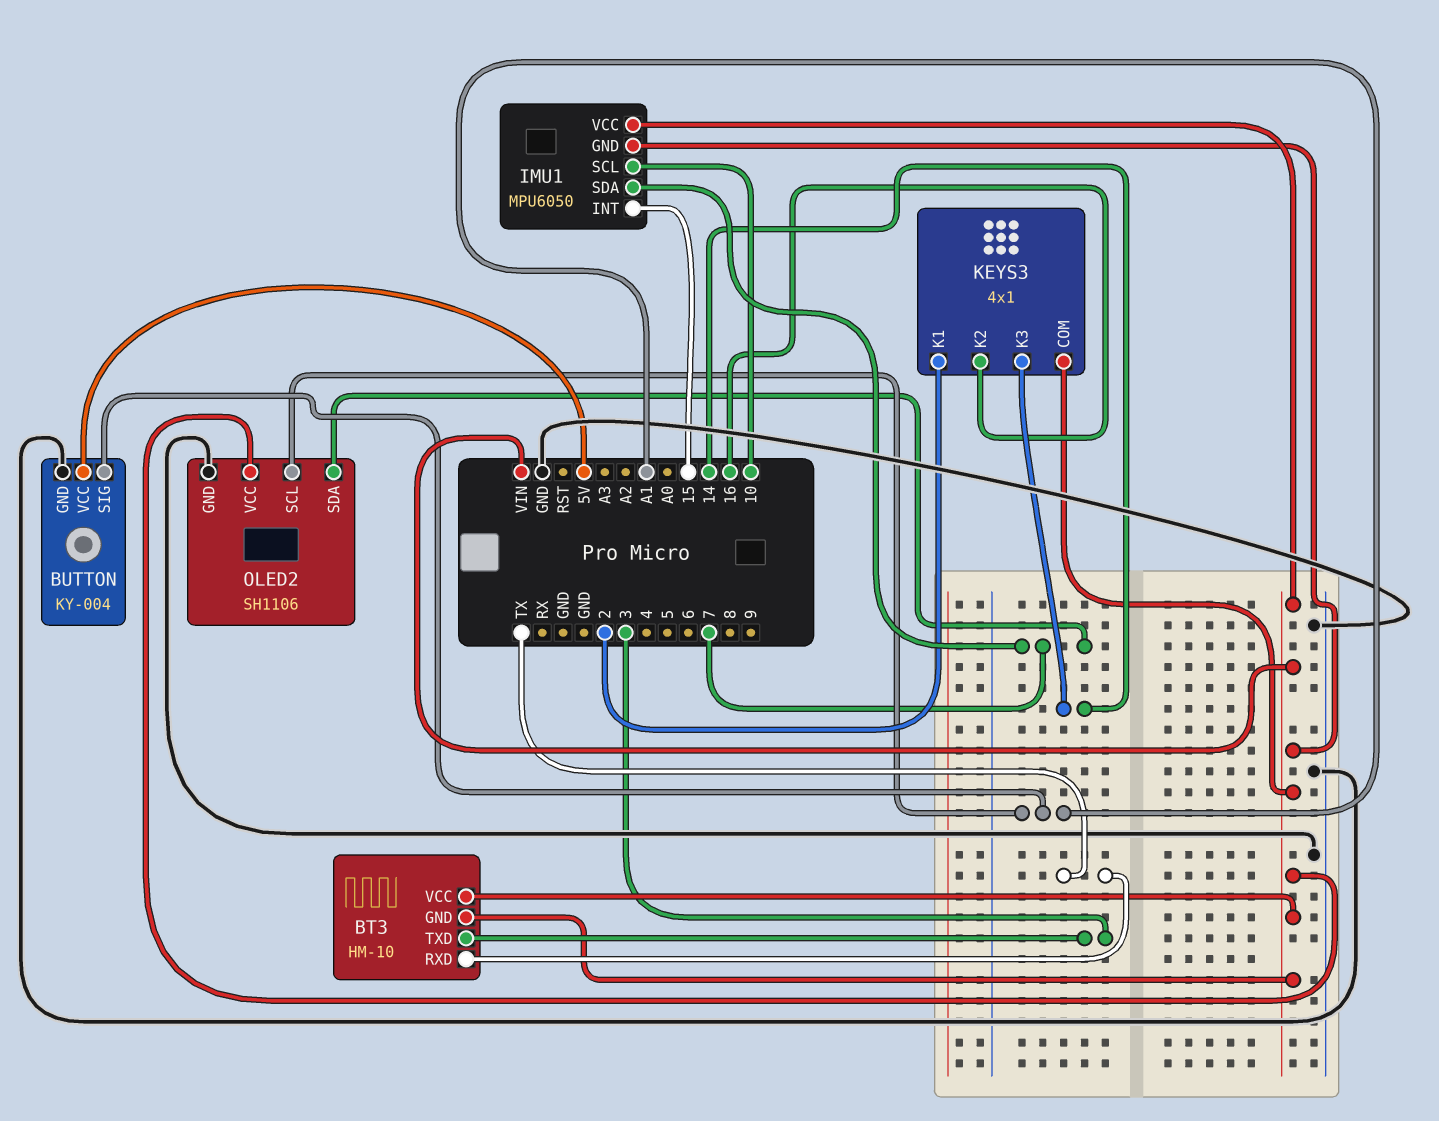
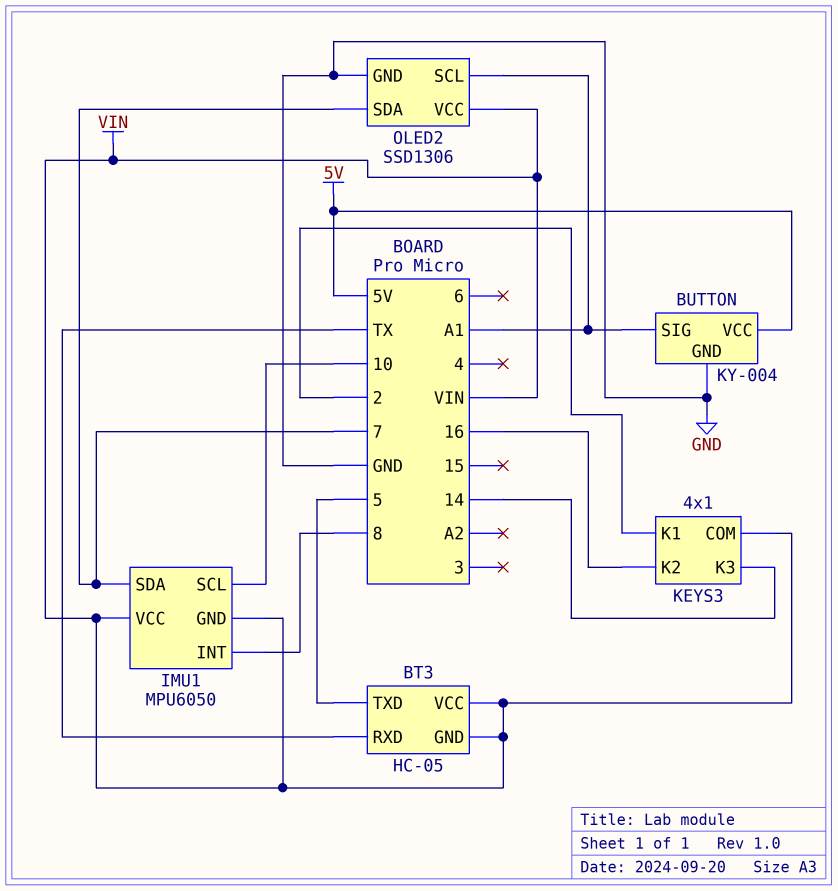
BT3: HM-10 -> HC-05
BT3 pin TXD: 3 -> 5
IMU1 pin INT: 15 -> 8
OLED2: SH1106 -> SSD1306

